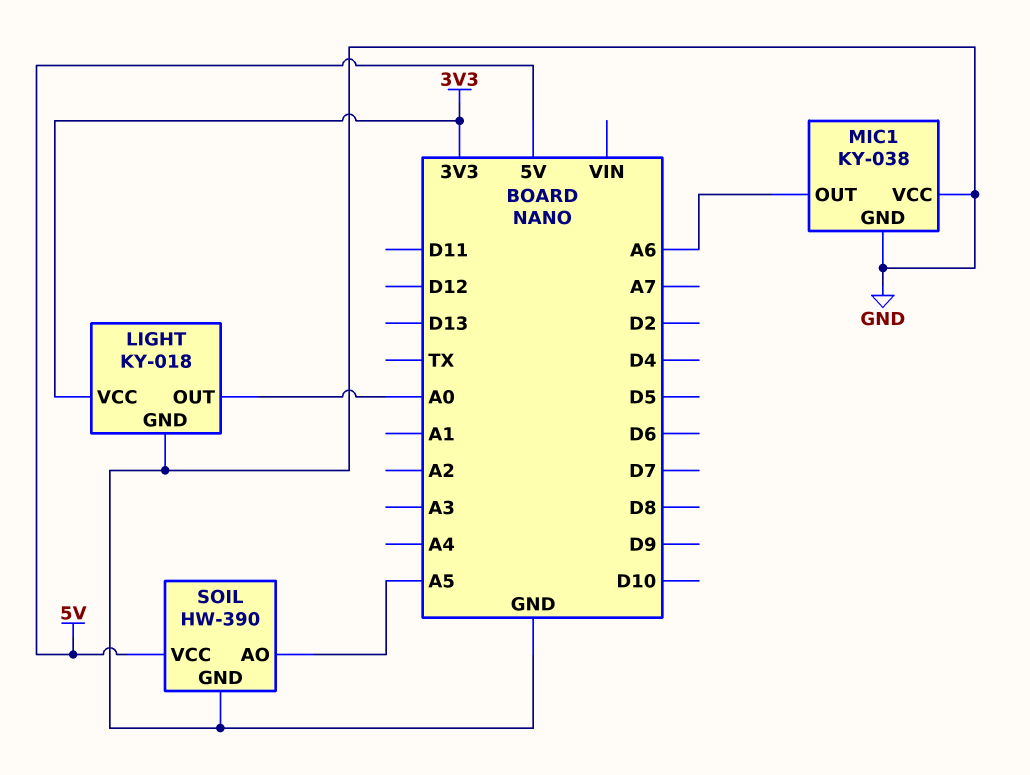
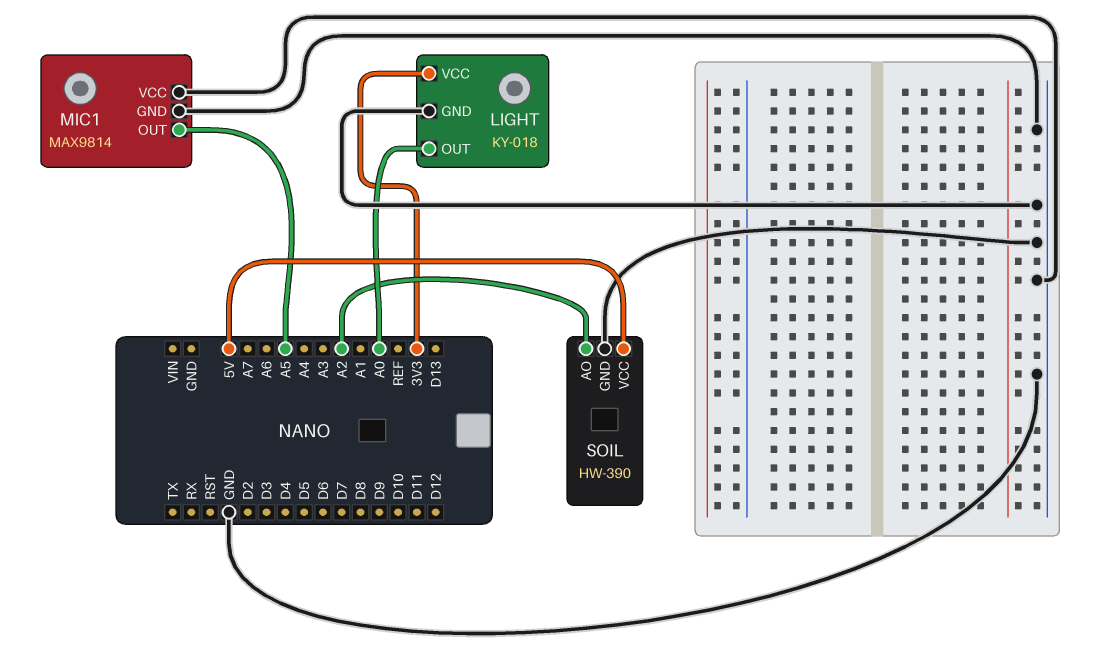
MIC1: KY-038 -> MAX9814
MIC1 pin OUT: A6 -> A5
SOIL pin AO: A5 -> A2

